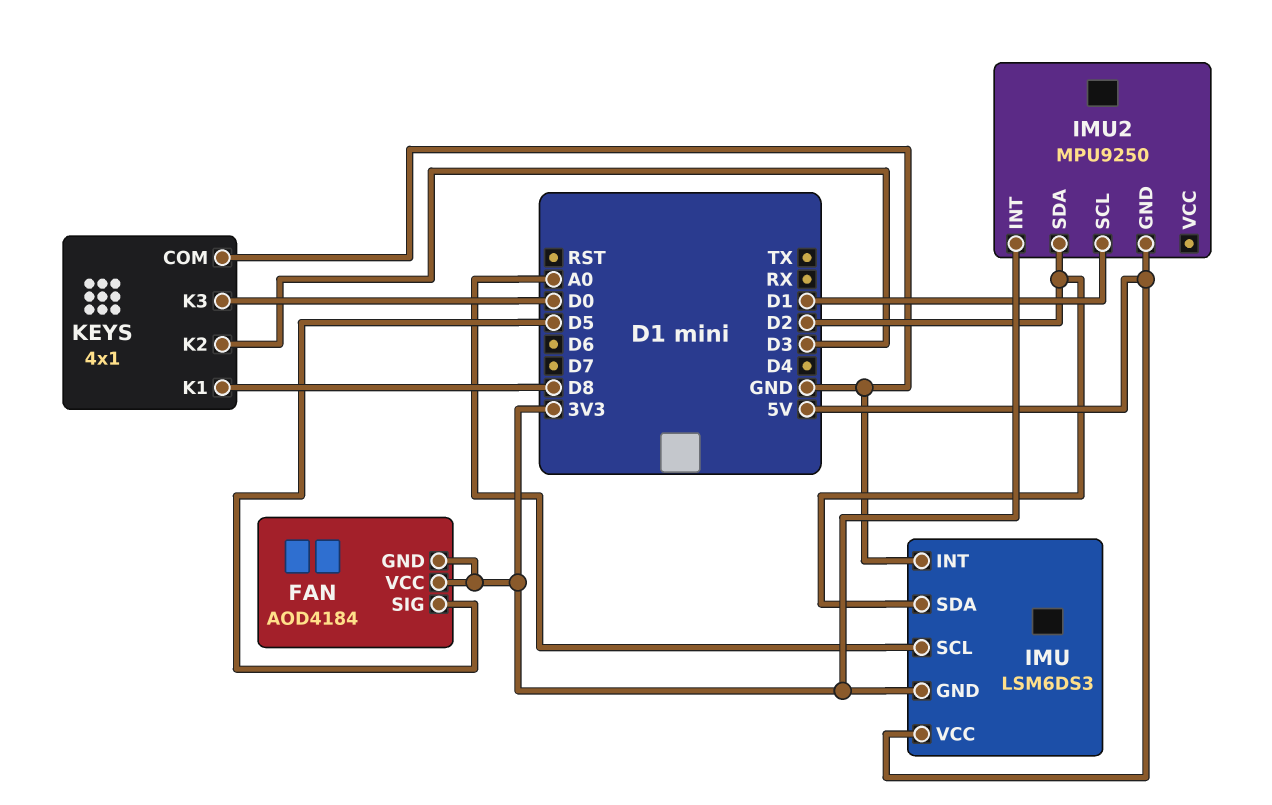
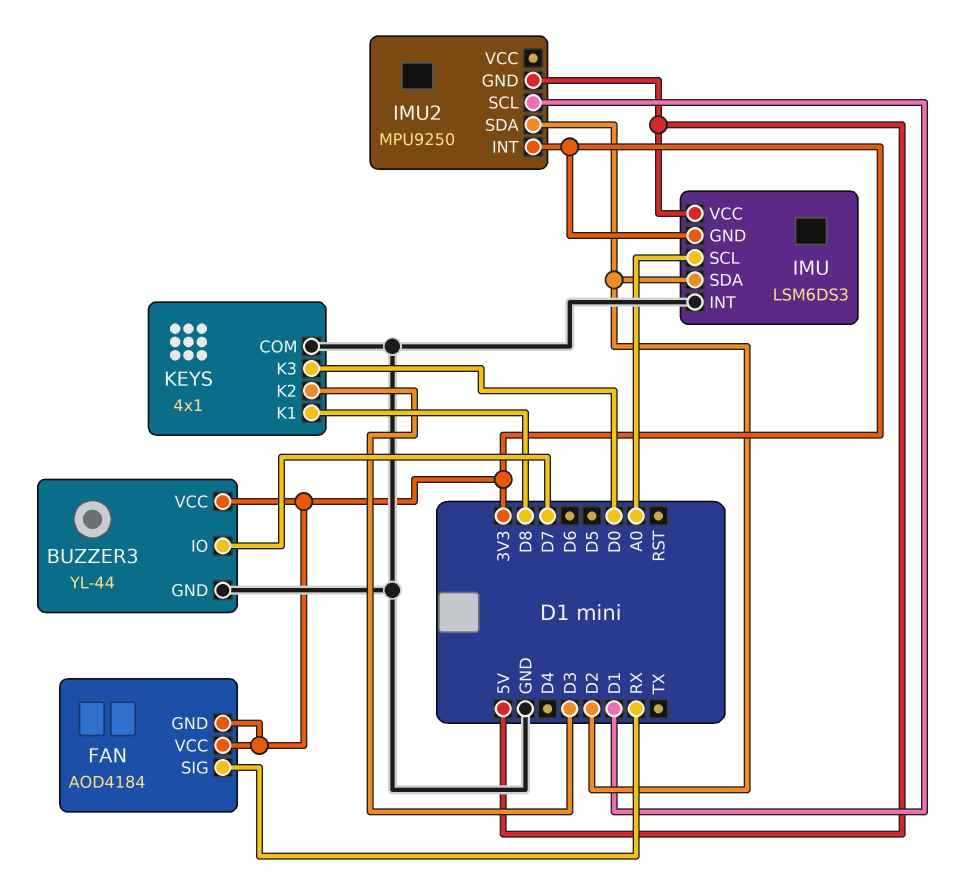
BUZZER3: none -> YL-44
BUZZER3 pin GND: none -> GND
BUZZER3 pin IO: none -> D7
BUZZER3 pin VCC: none -> 3V3
FAN pin SIG: D5 -> RX

